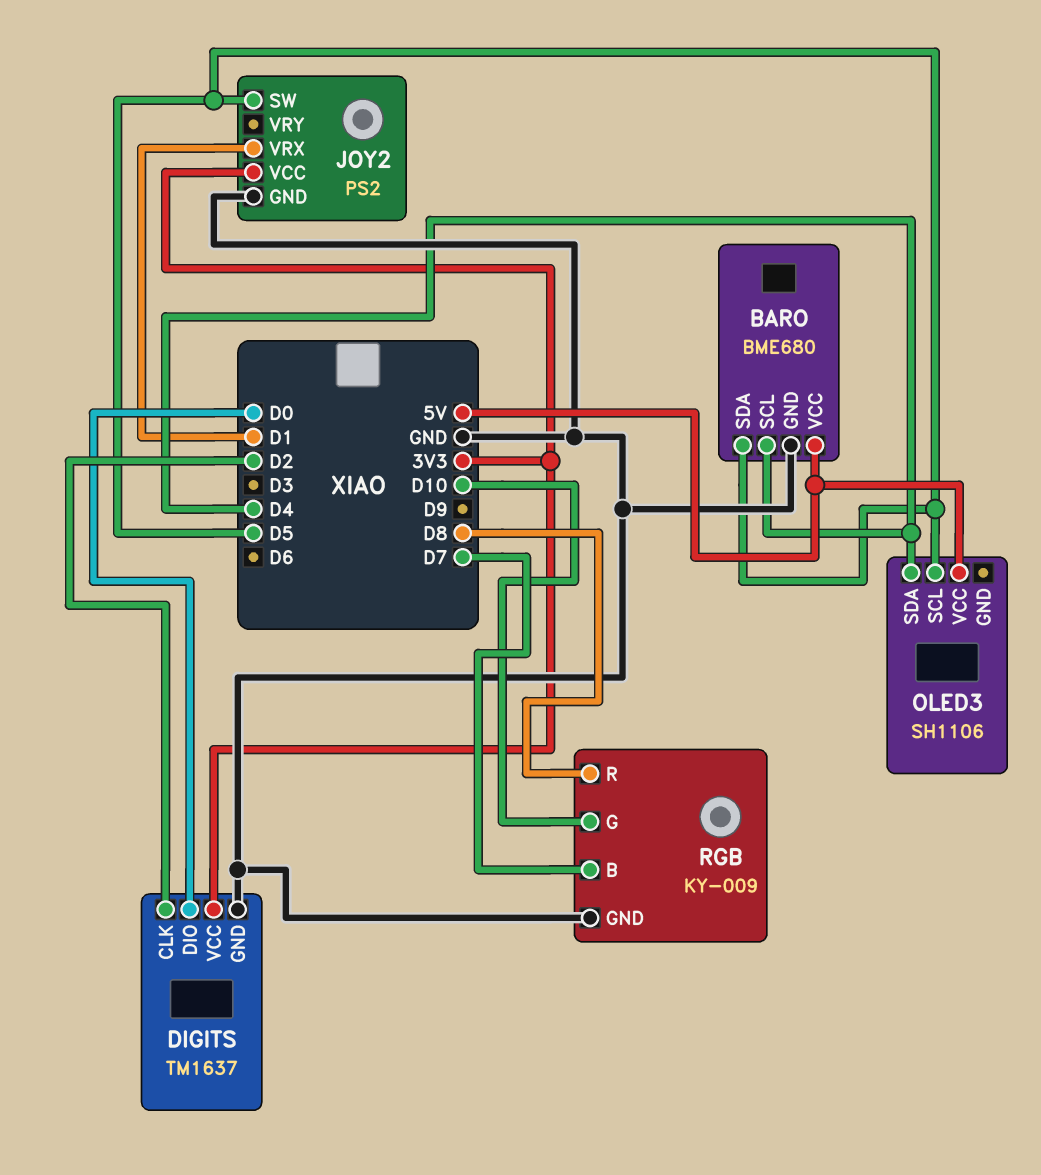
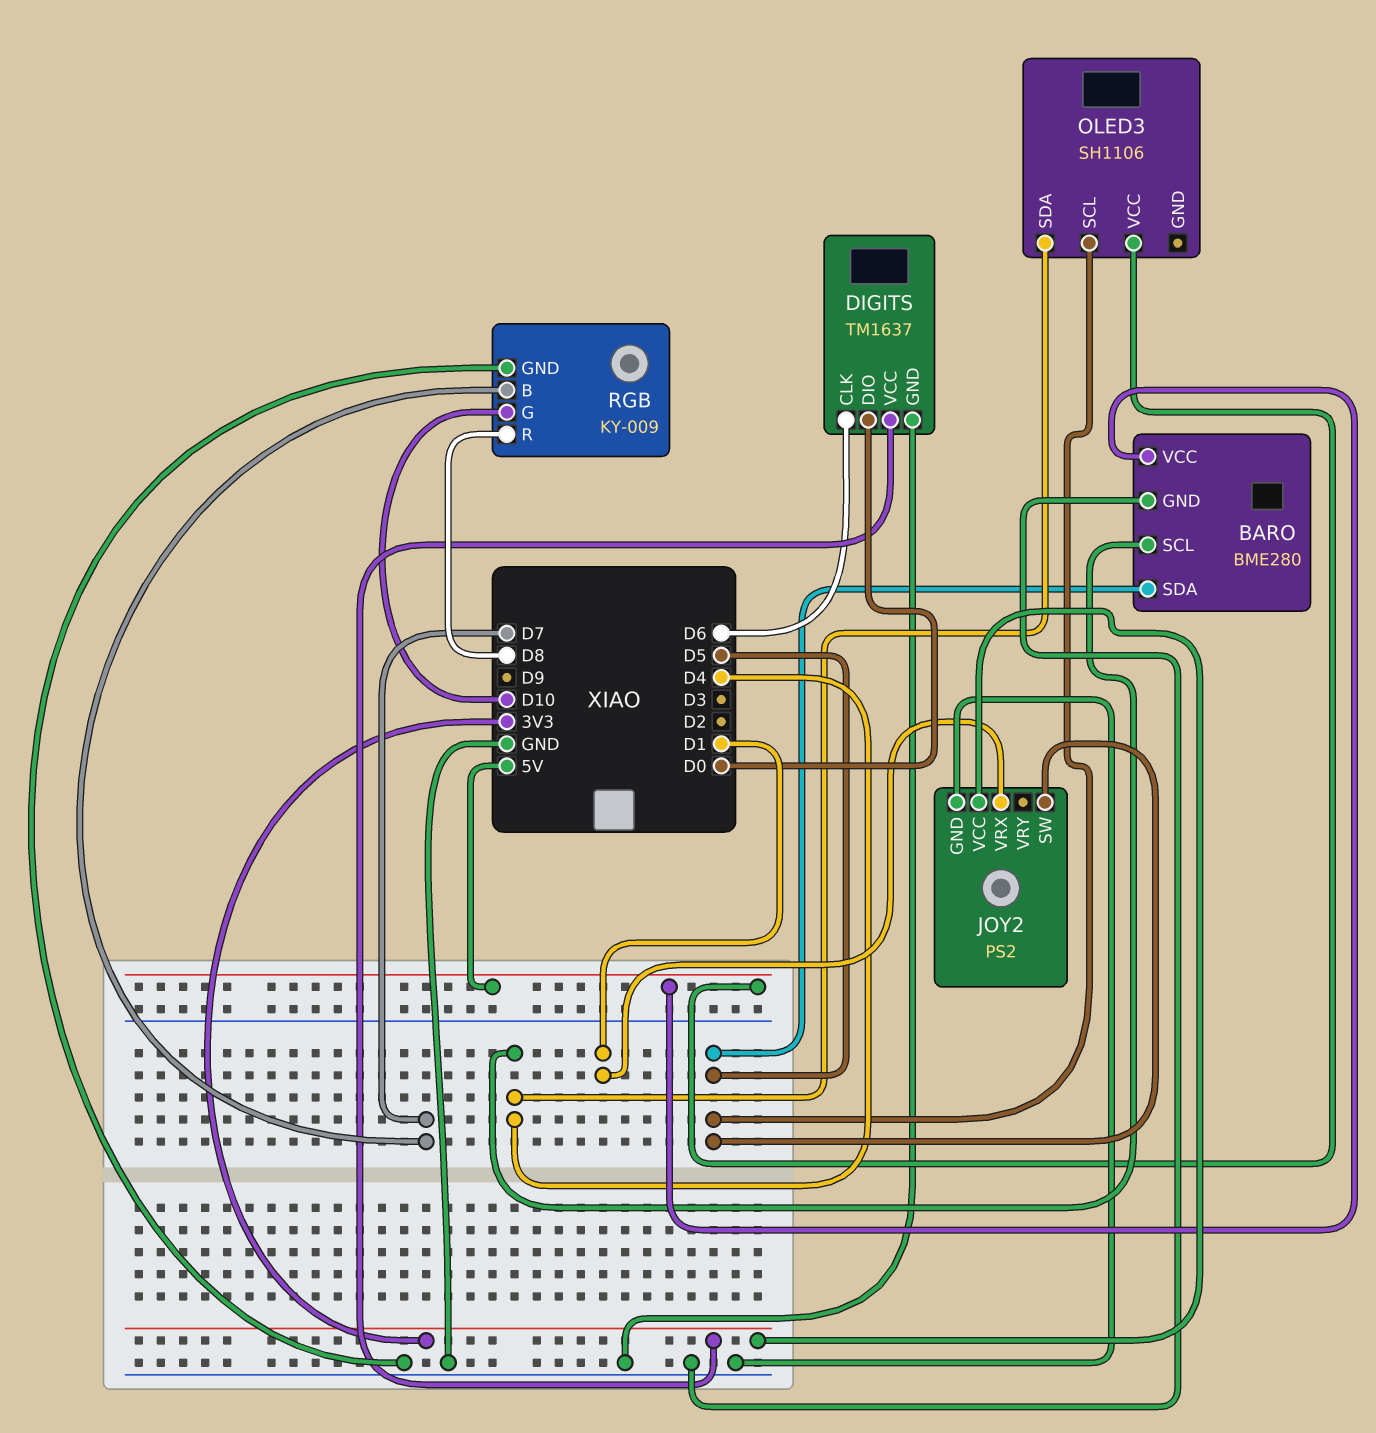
BARO: BME680 -> BME280
DIGITS pin CLK: D2 -> D6

